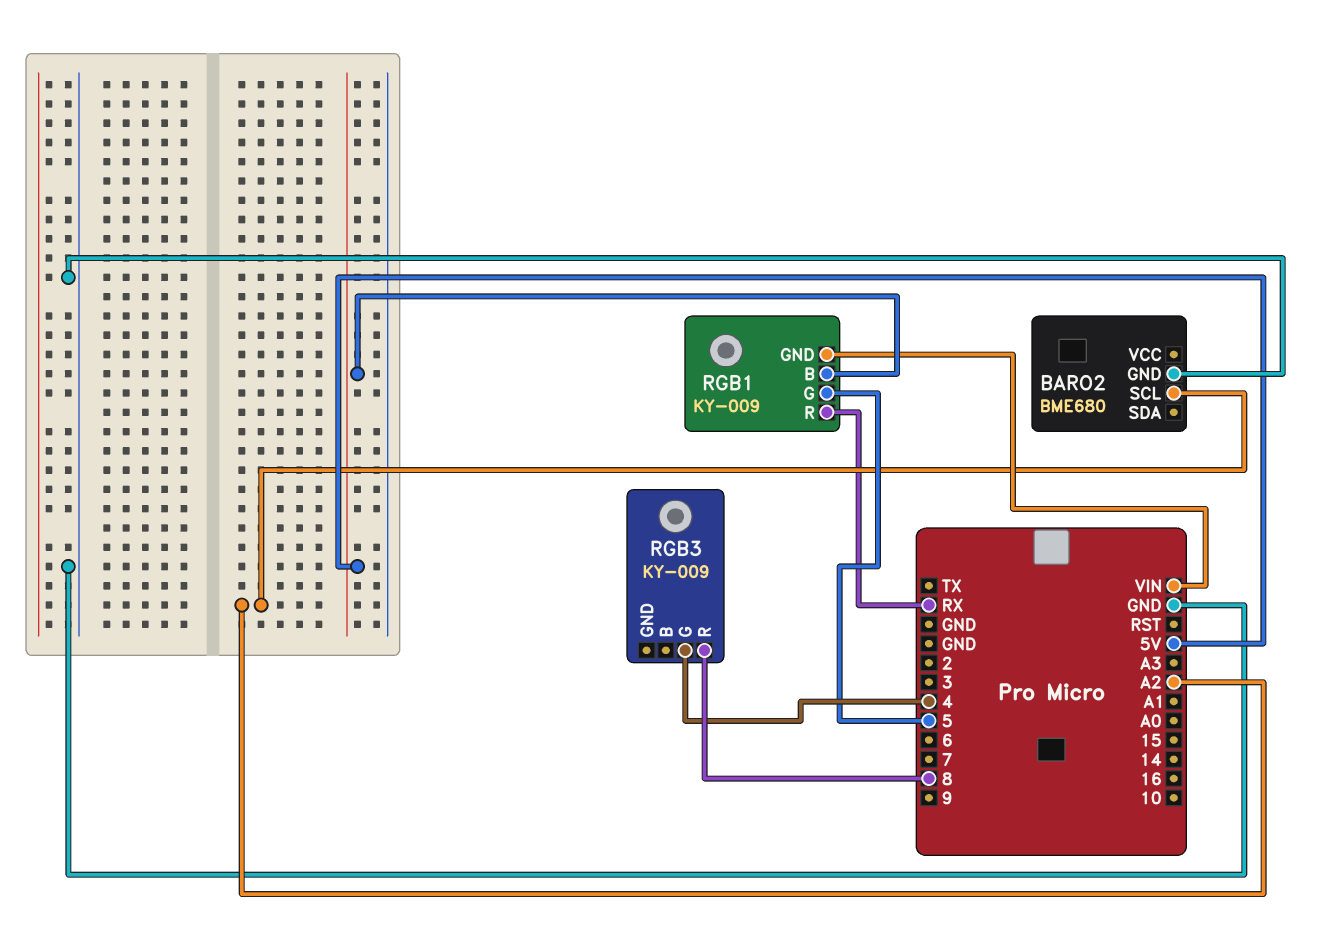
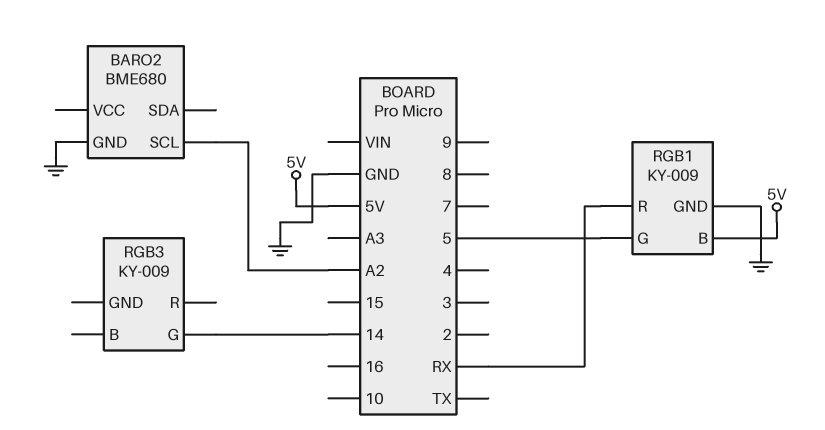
RGB1 pin GND: VIN -> GND
RGB3 pin G: 4 -> 14
RGB3 pin R: 8 -> none

